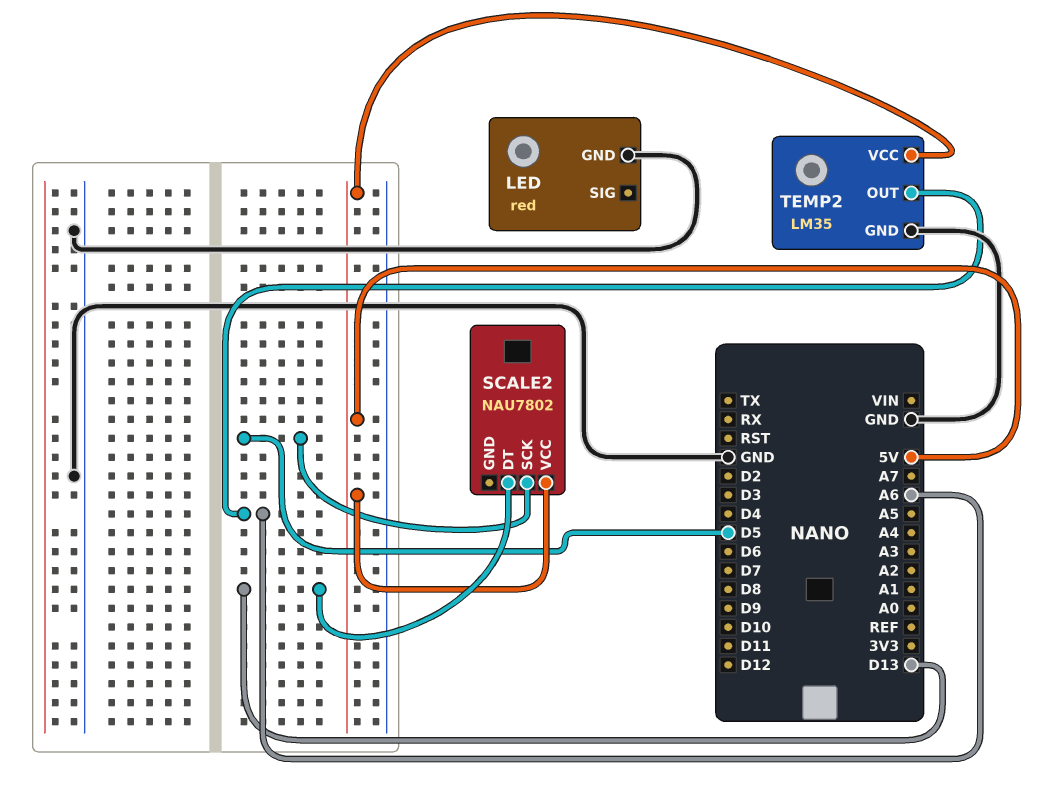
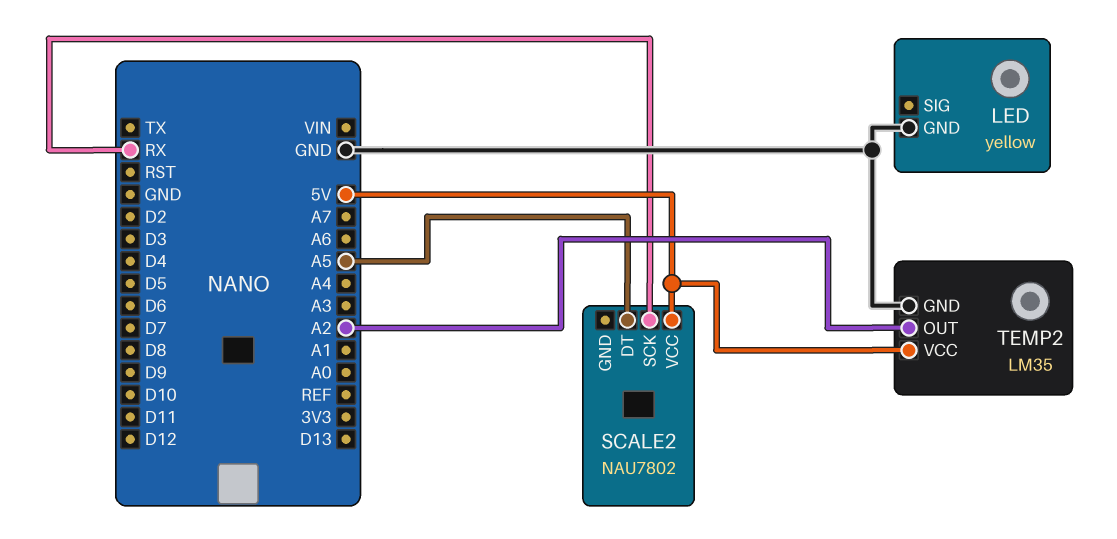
LED: red -> yellow
SCALE2 pin DT: D13 -> A5
SCALE2 pin SCK: D5 -> RX
TEMP2 pin OUT: A6 -> A2

